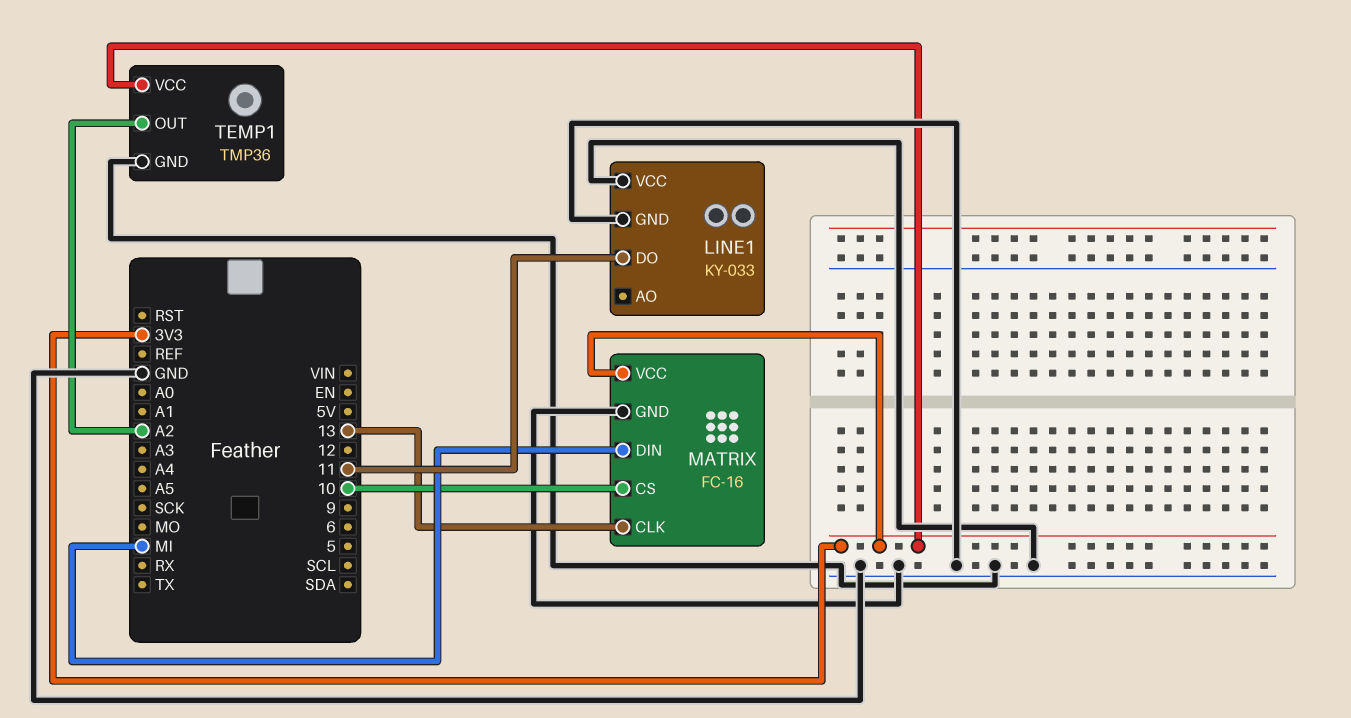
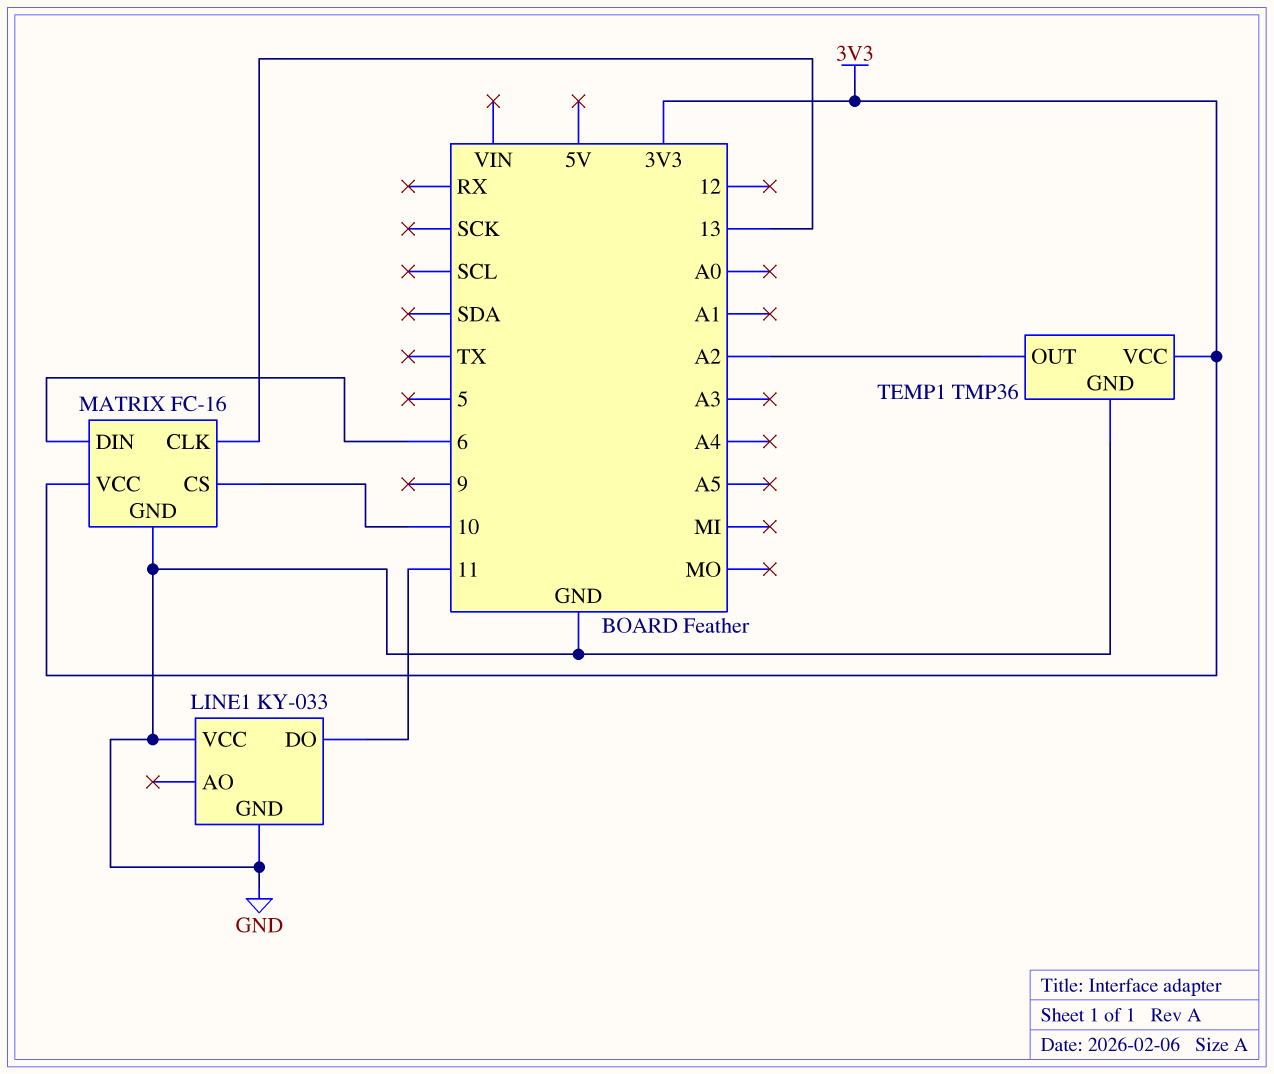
MATRIX pin DIN: MI -> 6

